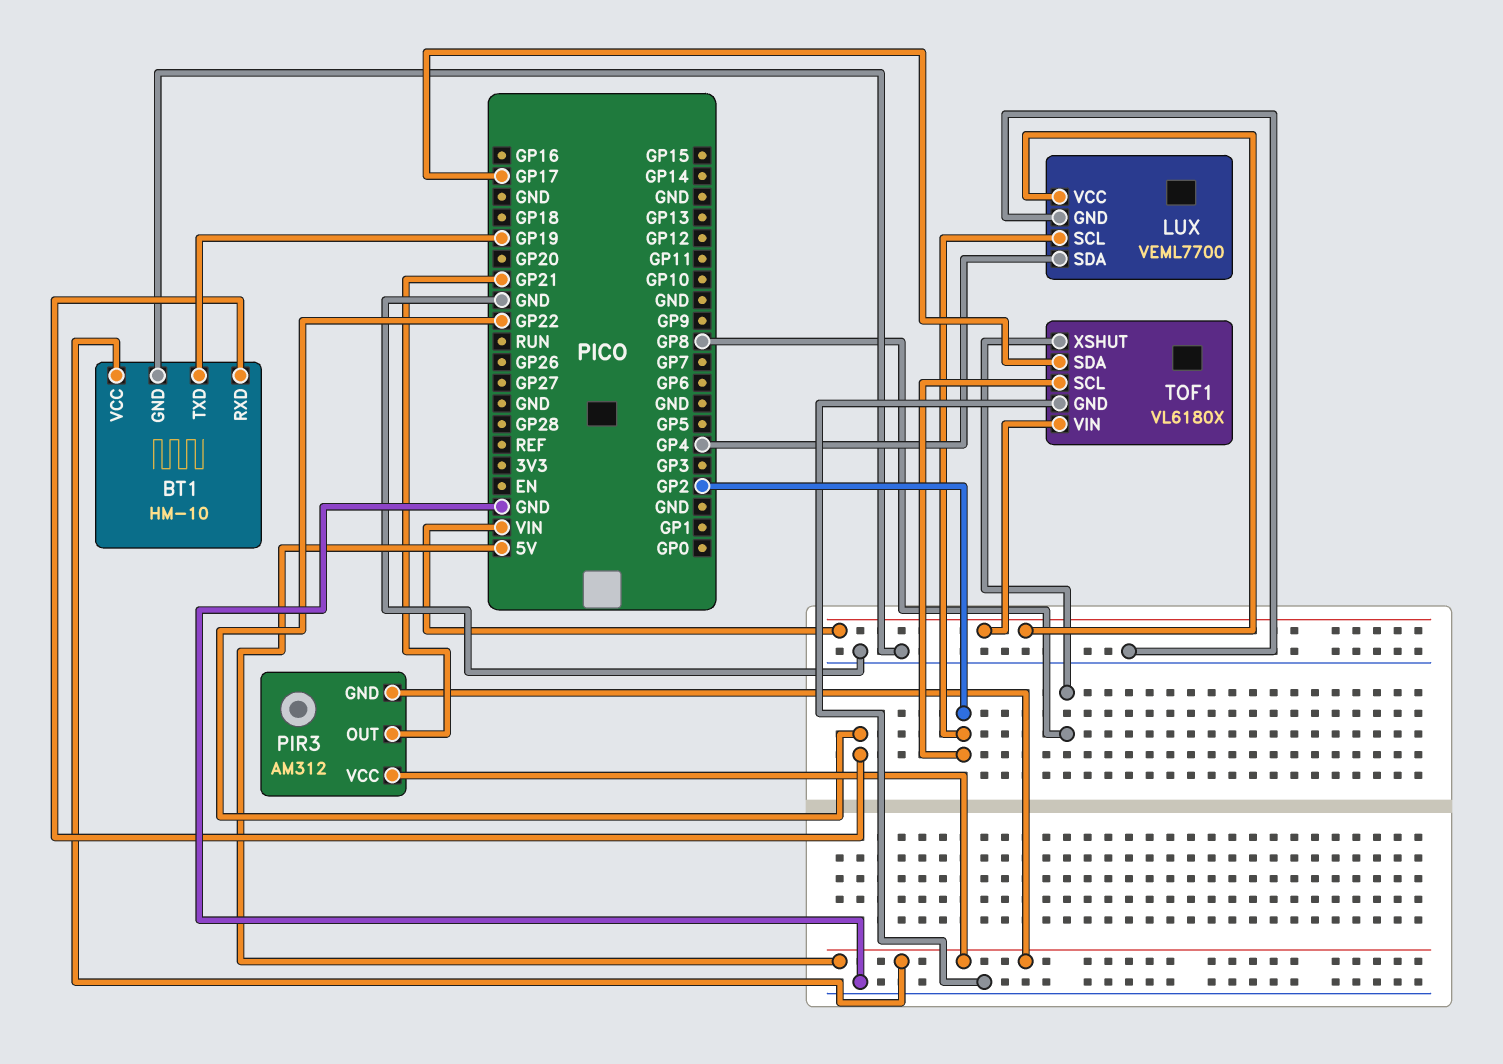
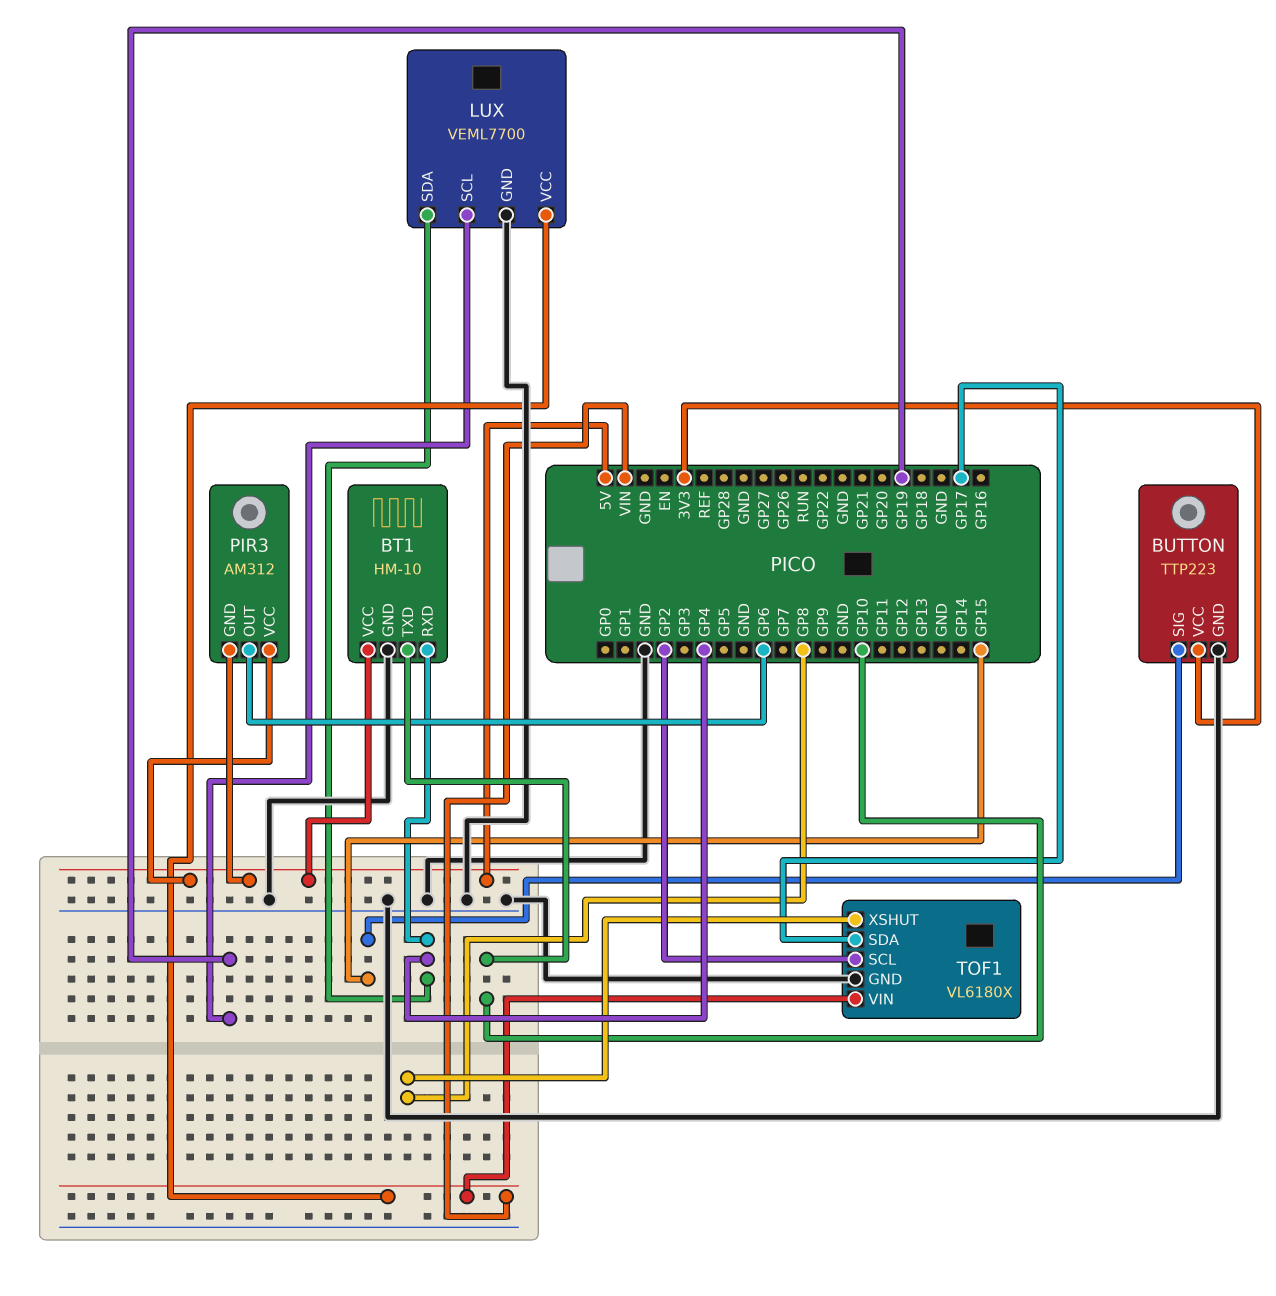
BT1 pin RXD: GP22 -> GP4
BT1 pin TXD: GP19 -> GP10
BUTTON: none -> TTP223
BUTTON pin GND: none -> GND
BUTTON pin SIG: none -> GP15
BUTTON pin VCC: none -> 3V3
LUX pin SCL: GP2 -> GP19
PIR3 pin OUT: GP21 -> GP6

